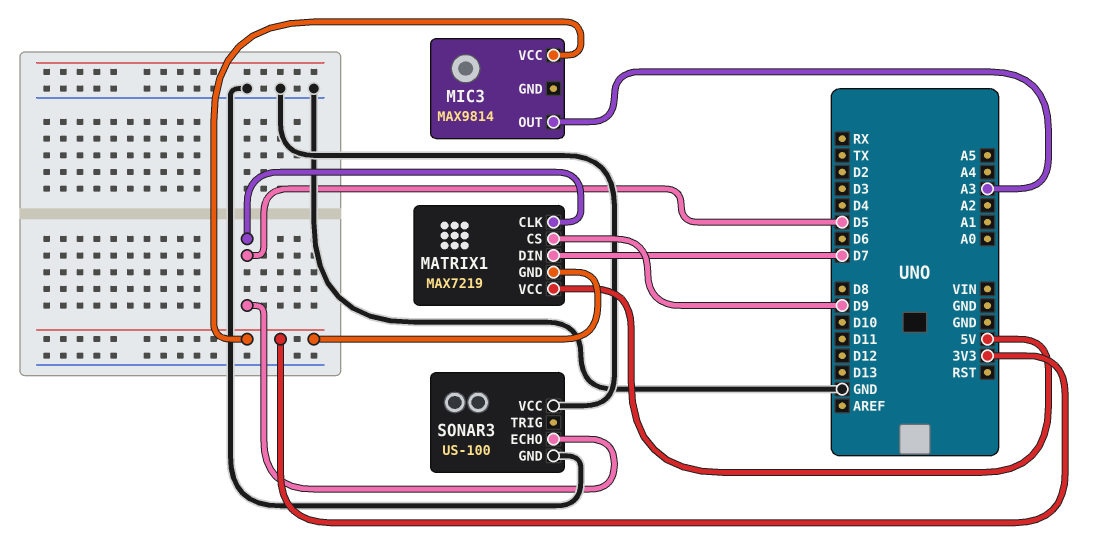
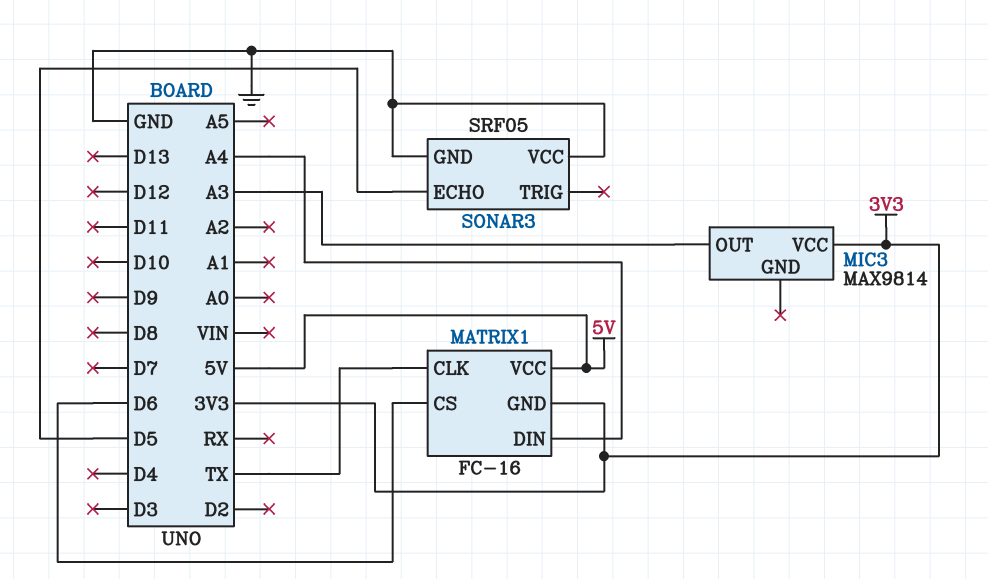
MATRIX1: MAX7219 -> FC-16
MATRIX1 pin CLK: D5 -> TX
MATRIX1 pin CS: D9 -> D6
MATRIX1 pin DIN: D7 -> A4
SONAR3: US-100 -> SRF05

